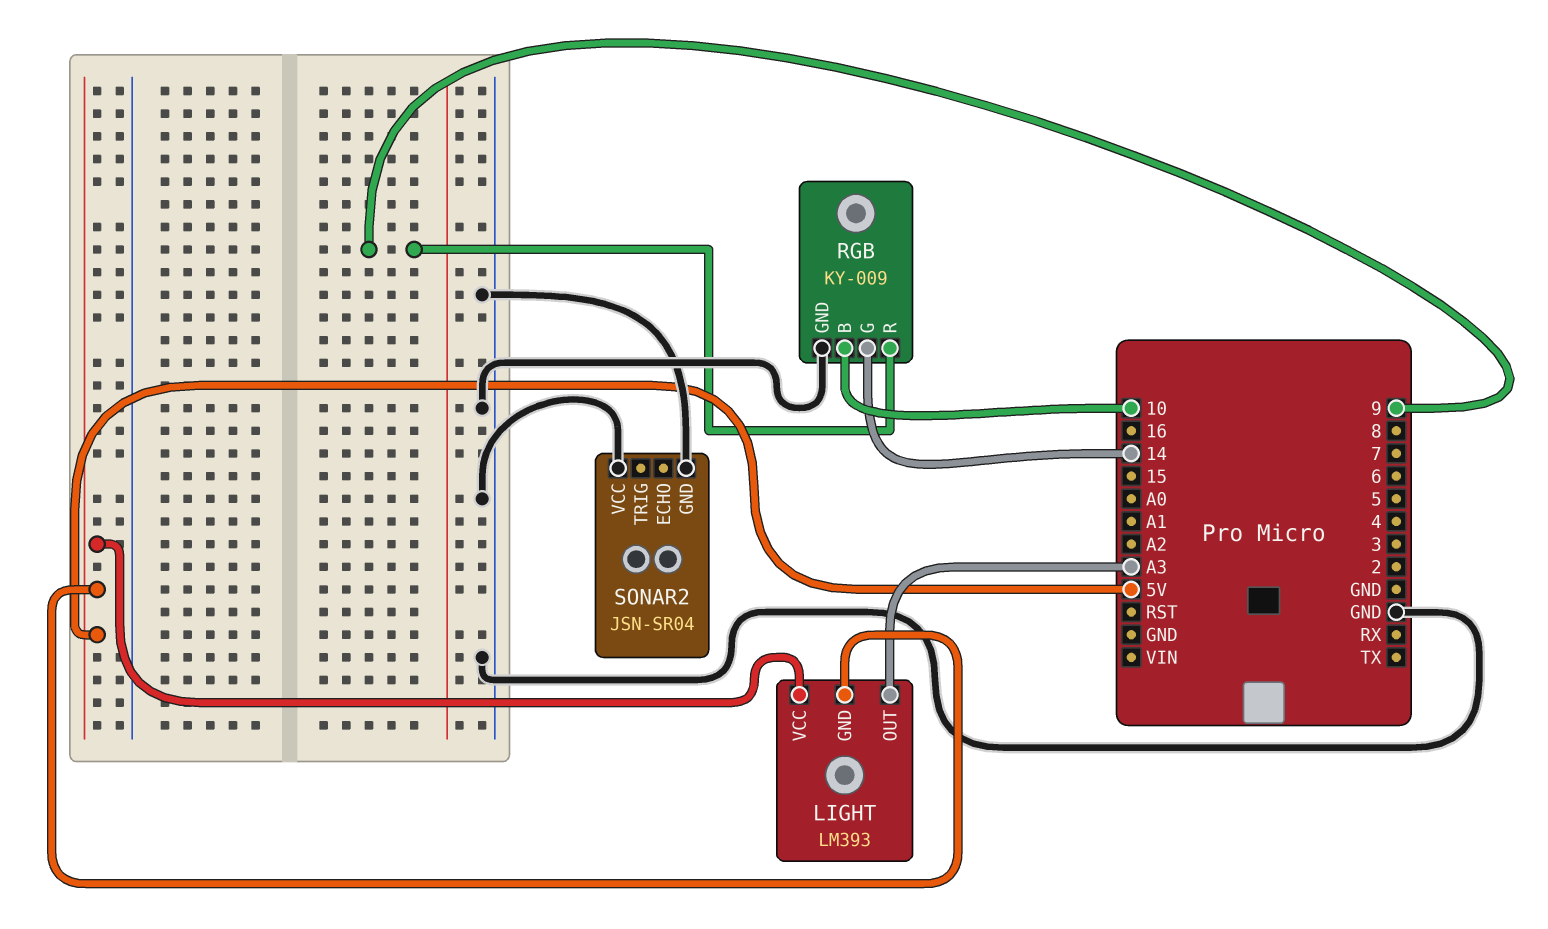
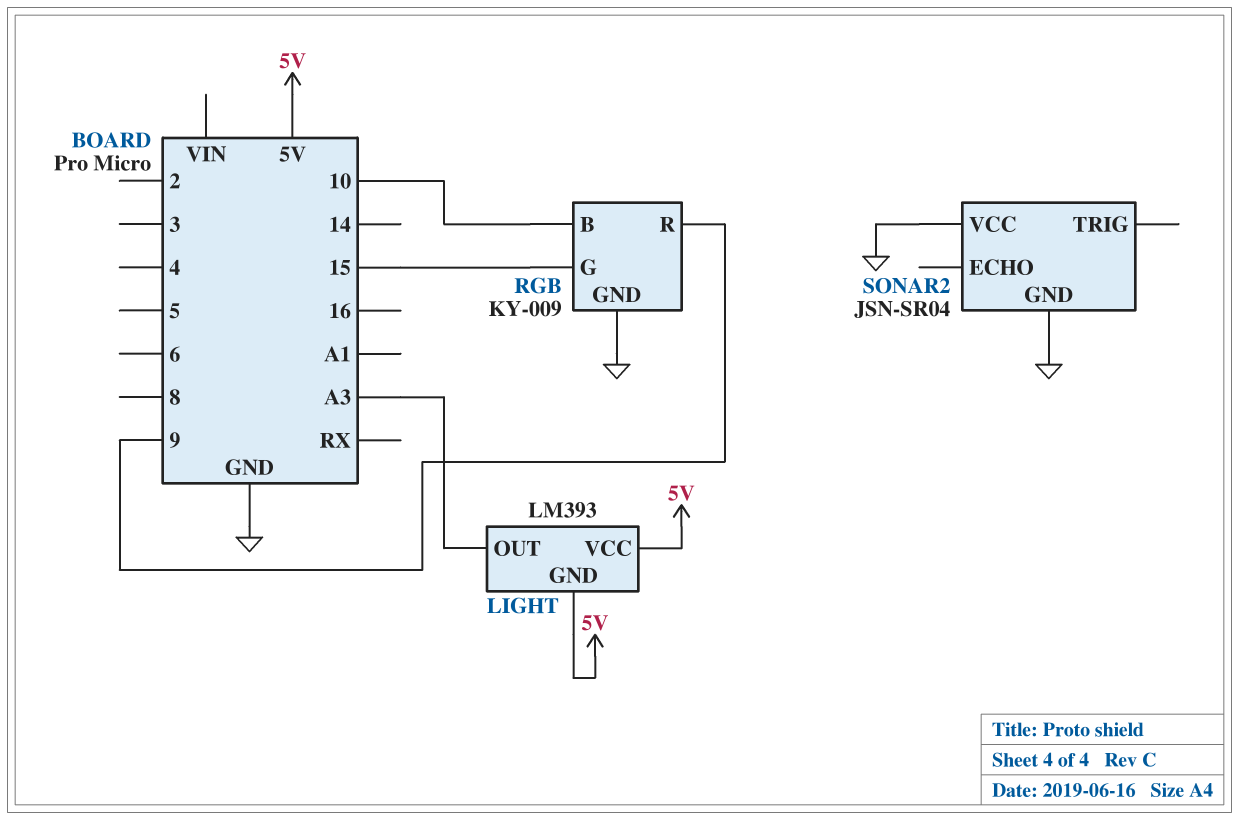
RGB pin G: 14 -> 15

